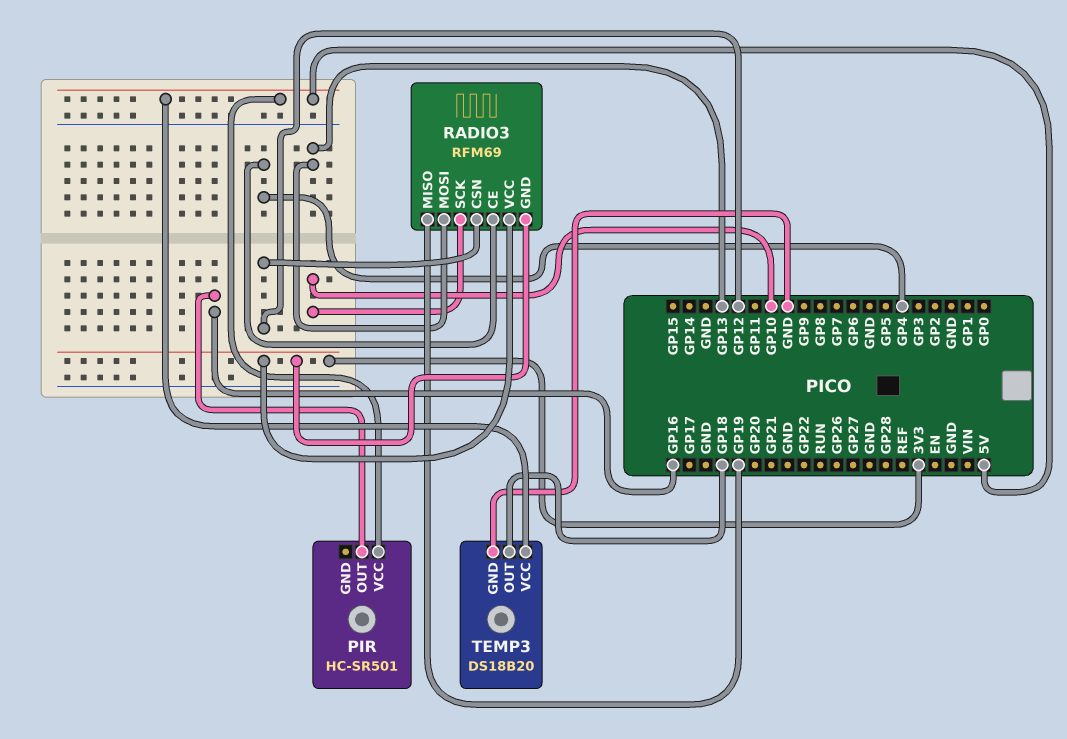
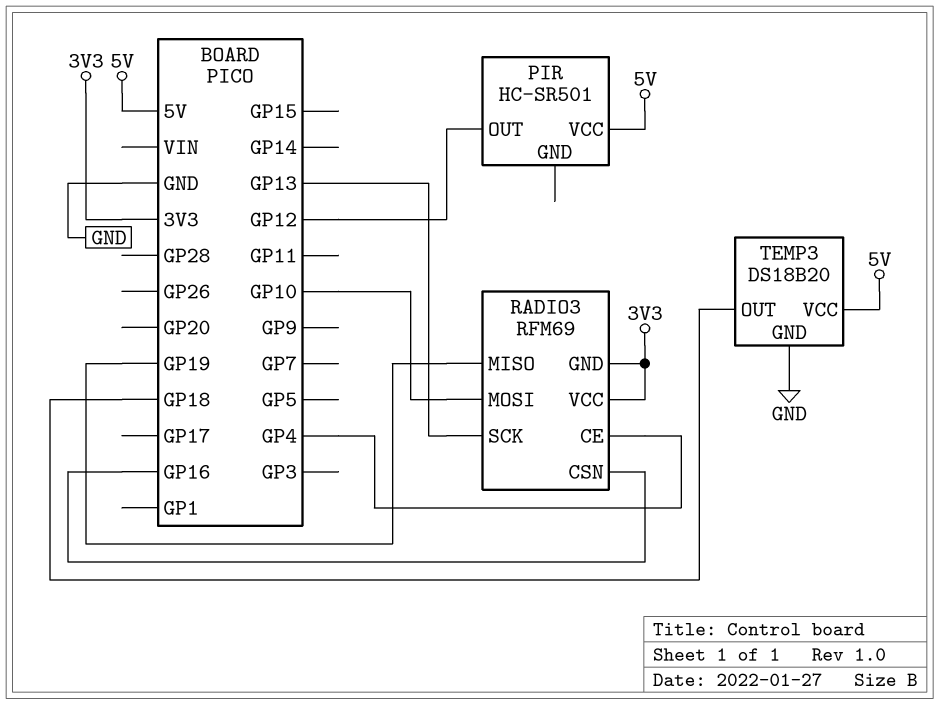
PIR pin OUT: GP16 -> GP12
RADIO3 pin CSN: GP12 -> GP16
RADIO3 pin MOSI: GP13 -> GP10
RADIO3 pin SCK: GP10 -> GP13

